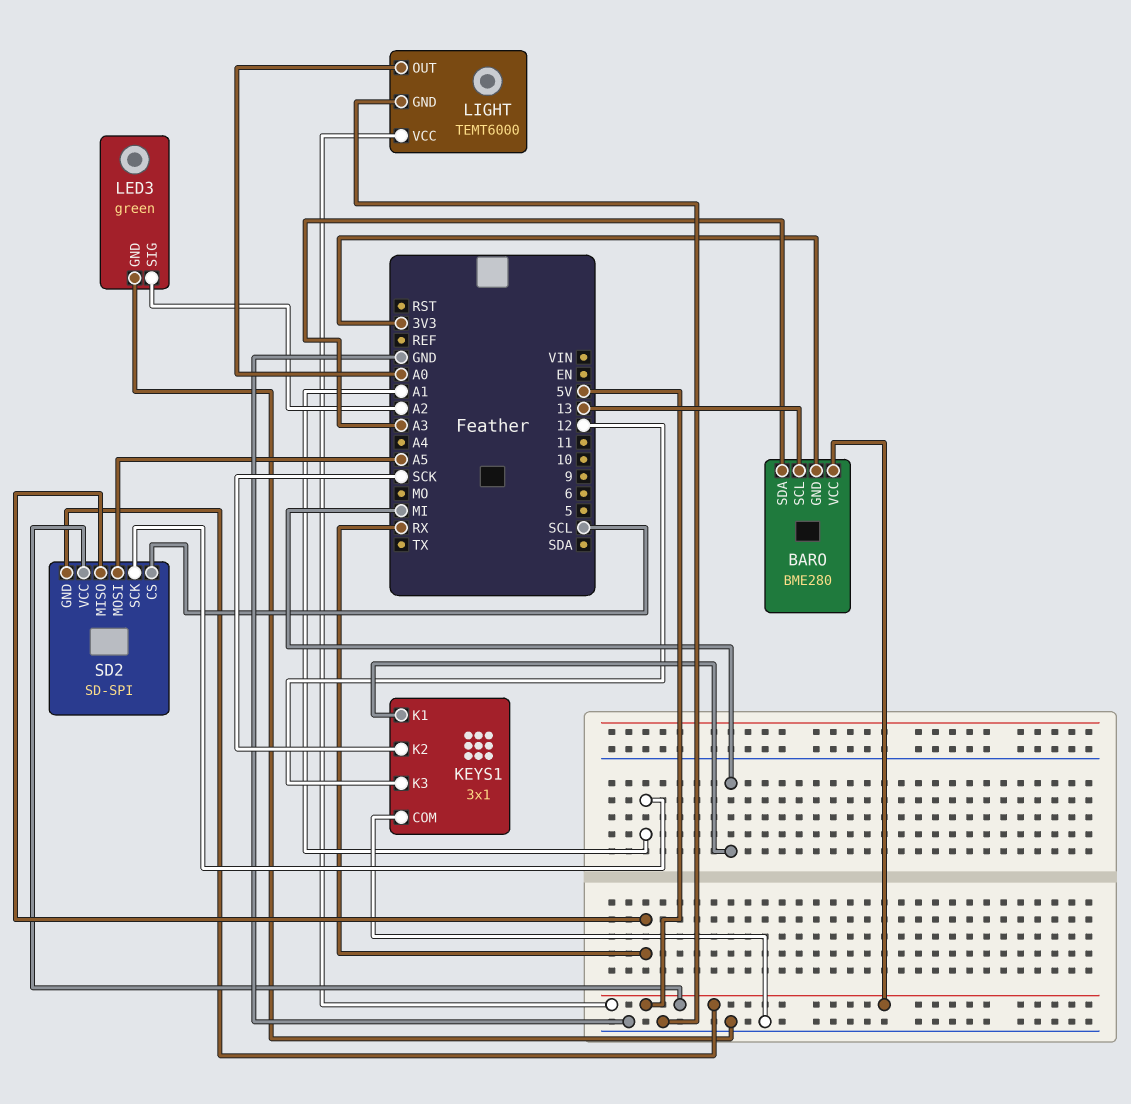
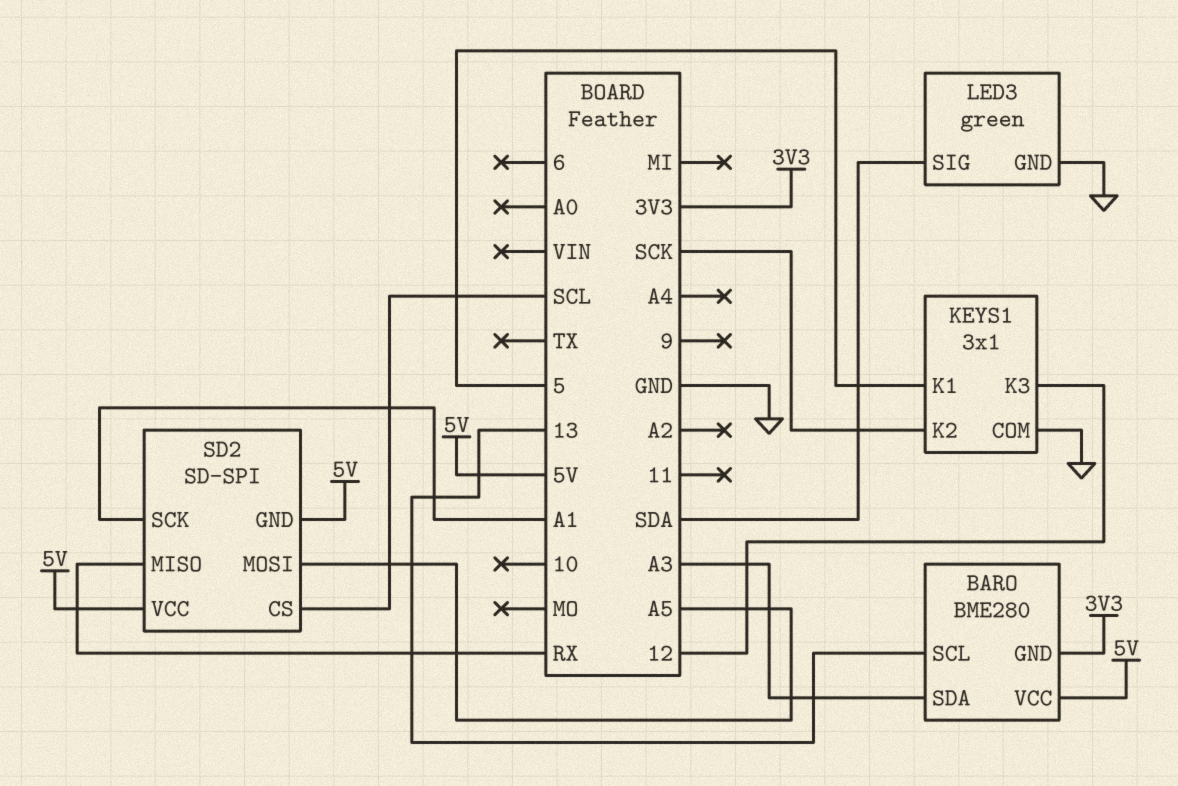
KEYS1 pin K1: MI -> 5
LED3 pin SIG: A2 -> SDA
LIGHT: TEMT6000 -> none
LIGHT pin GND: GND -> none
LIGHT pin OUT: A0 -> none
LIGHT pin VCC: 5V -> none

